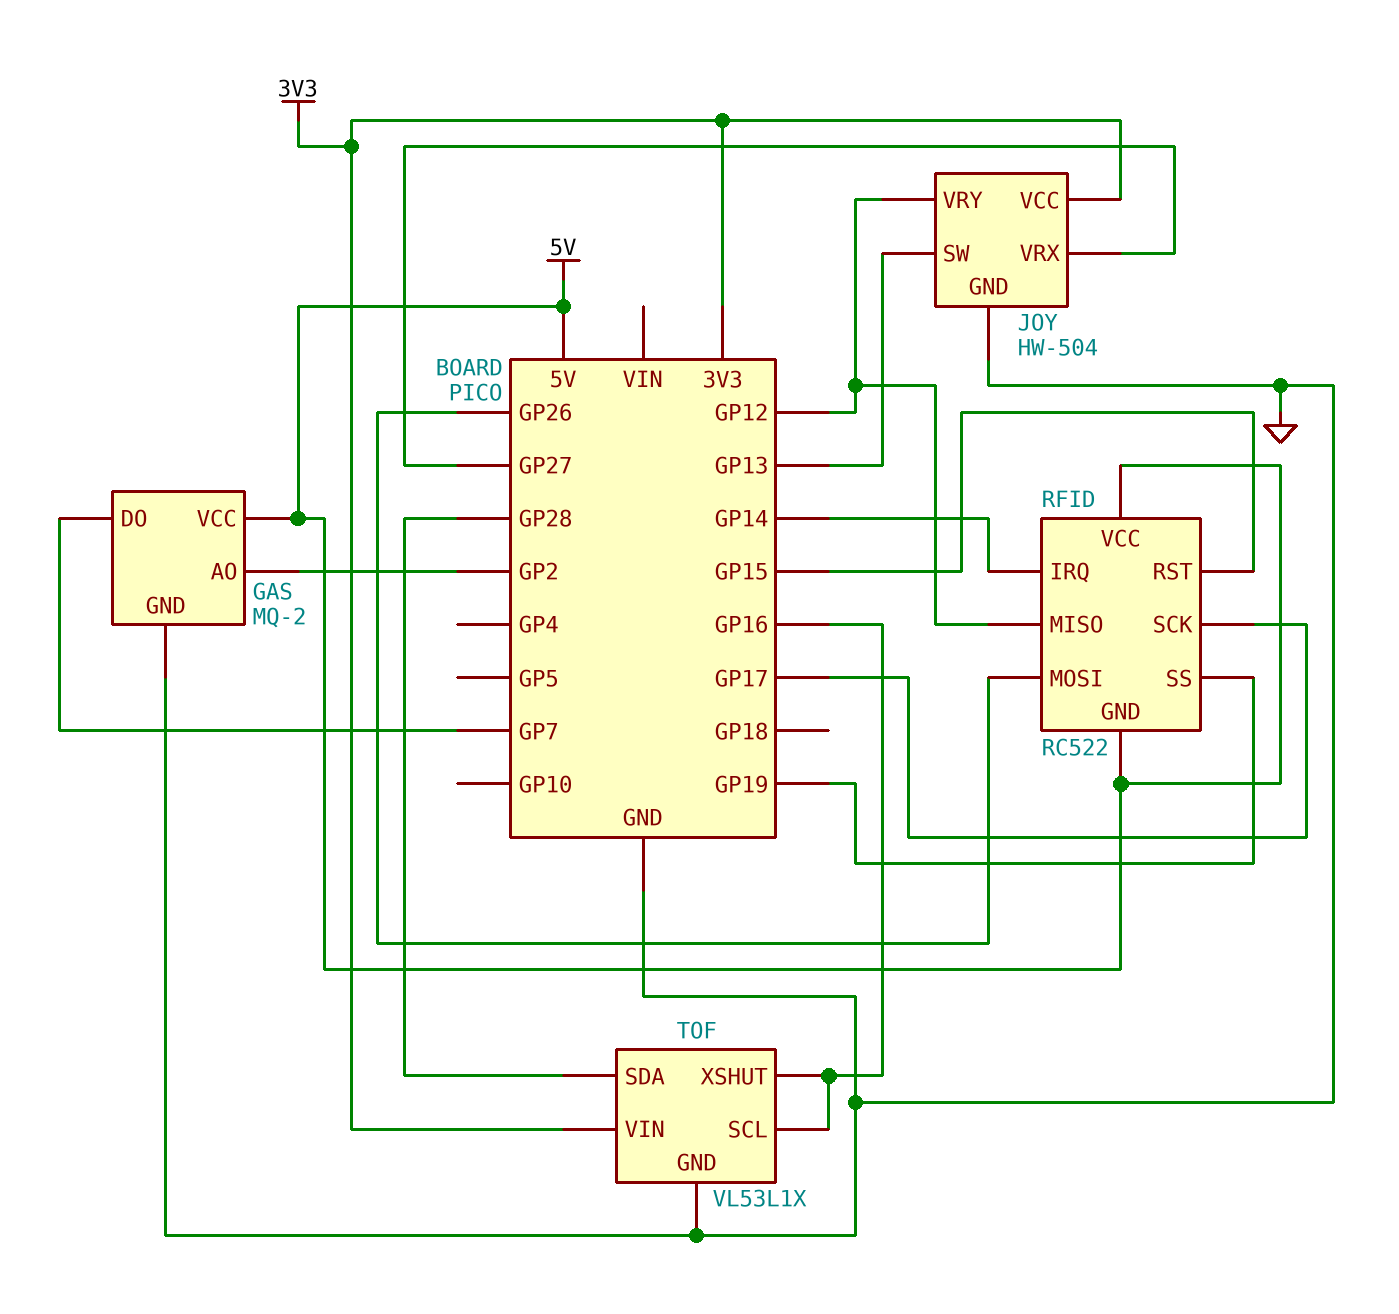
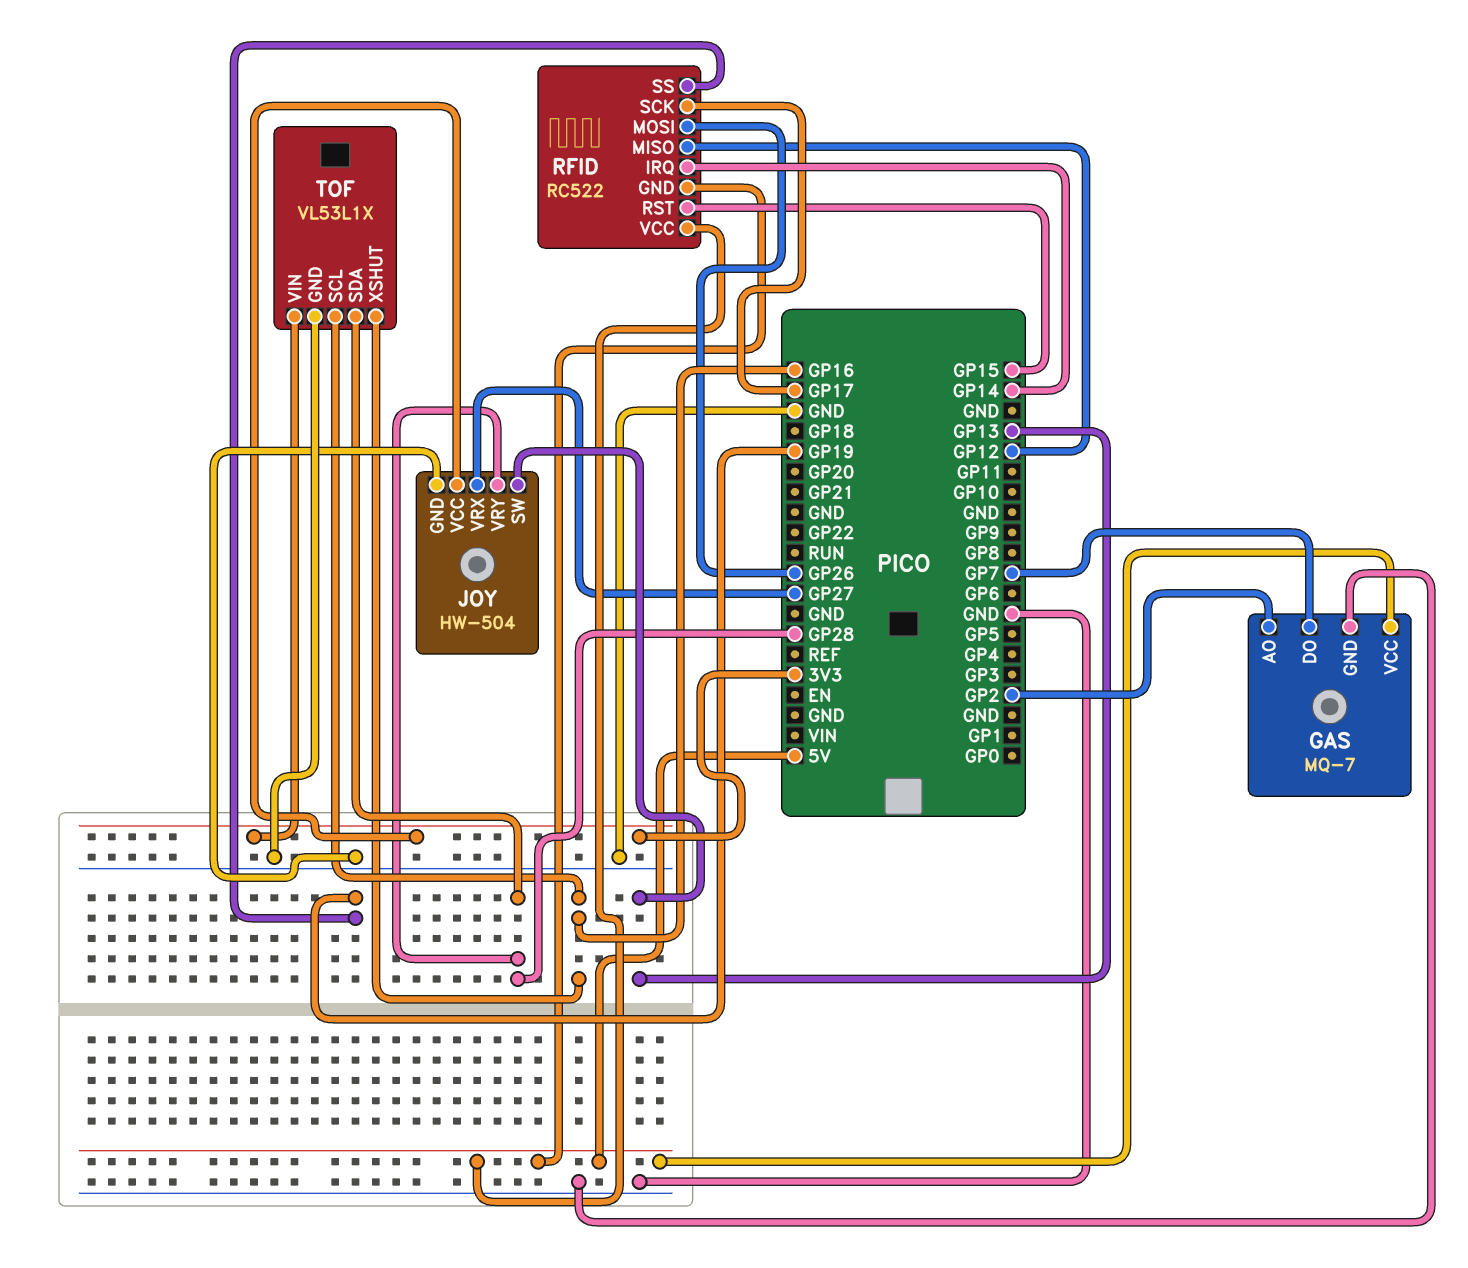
GAS: MQ-2 -> MQ-7
JOY pin VRY: GP12 -> GP28

